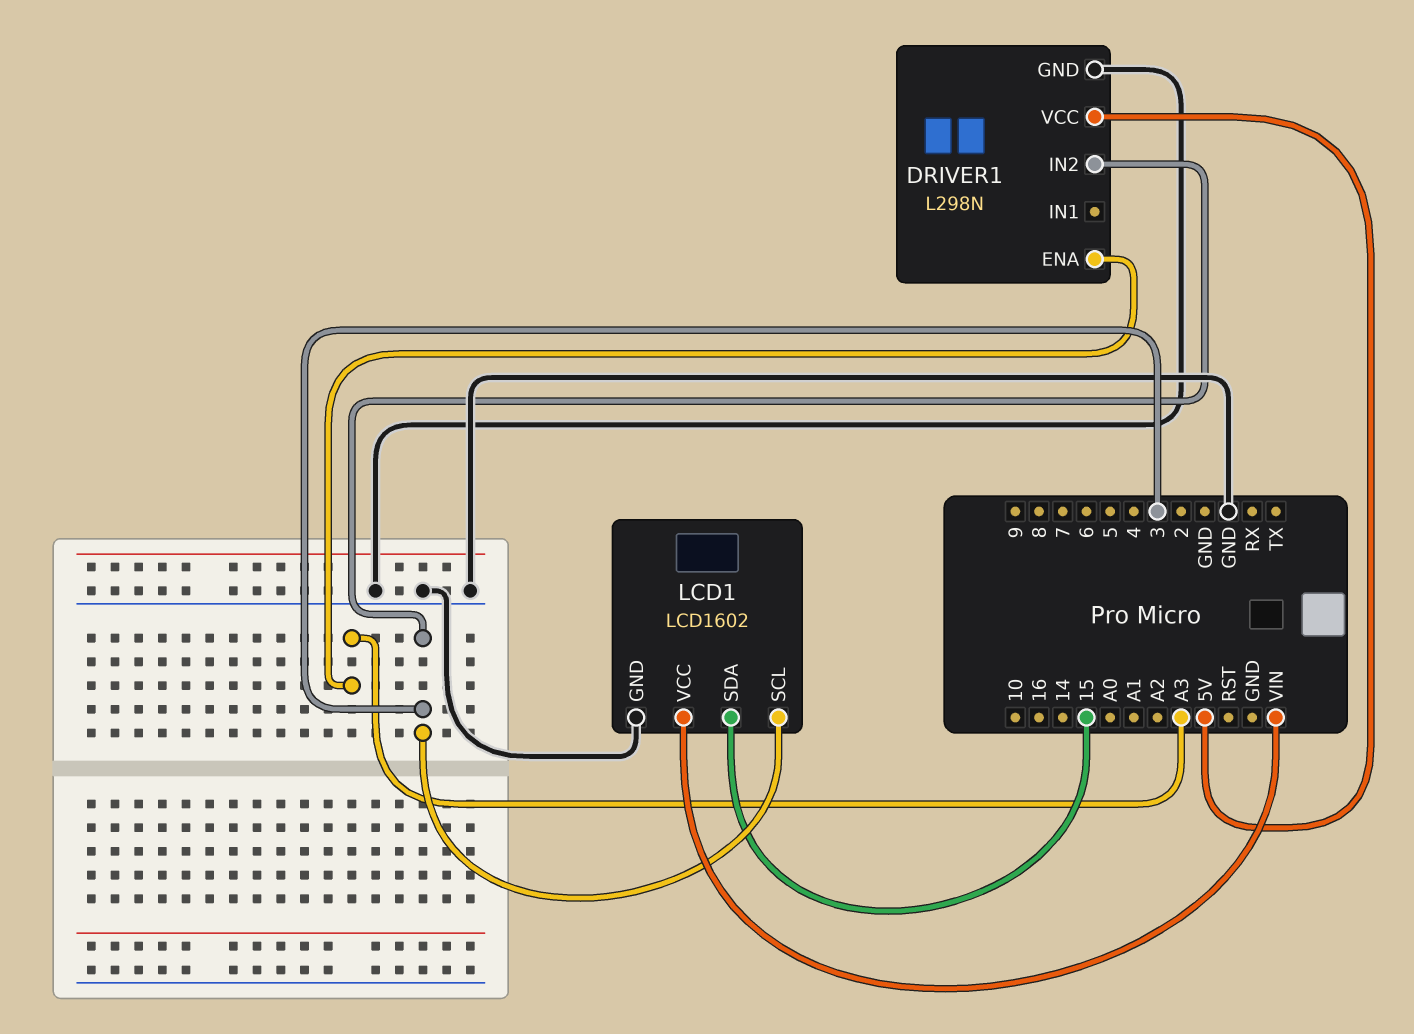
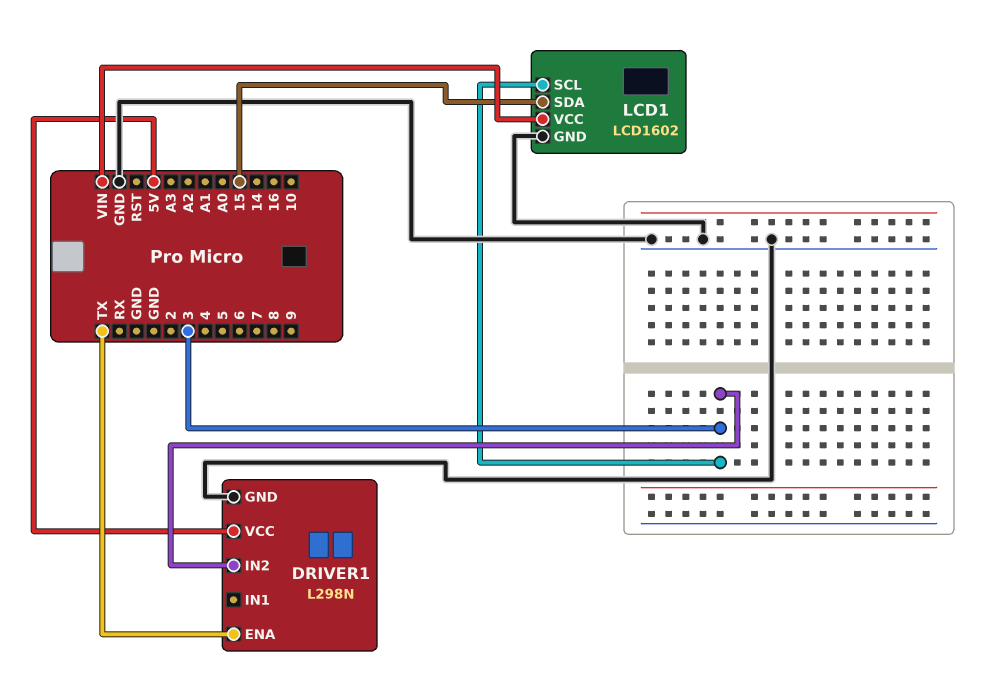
DRIVER1 pin ENA: A3 -> TX

